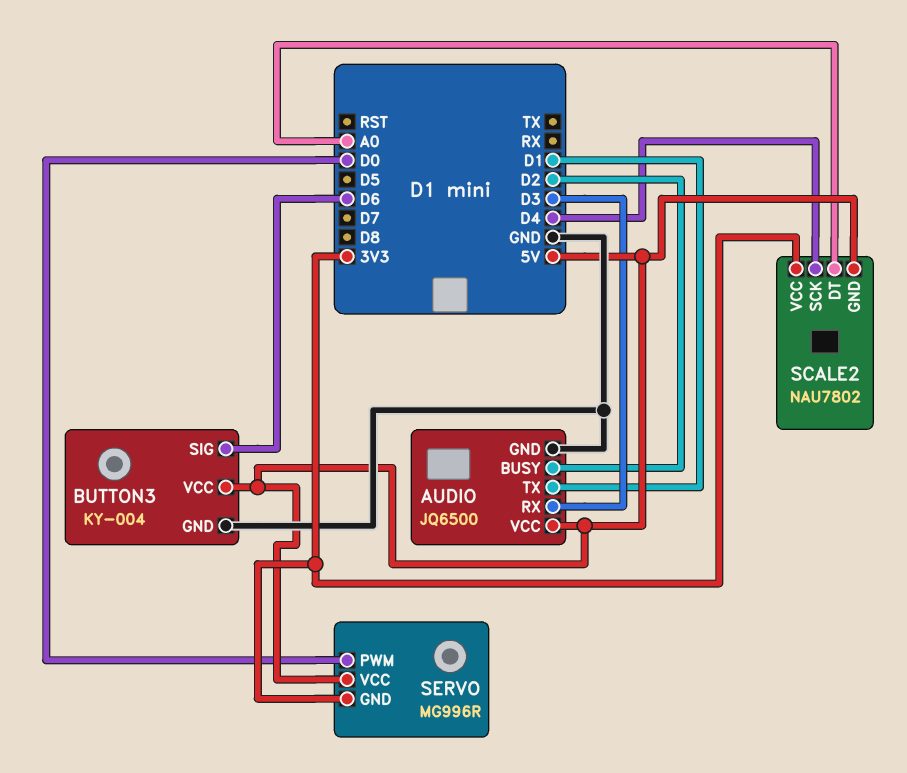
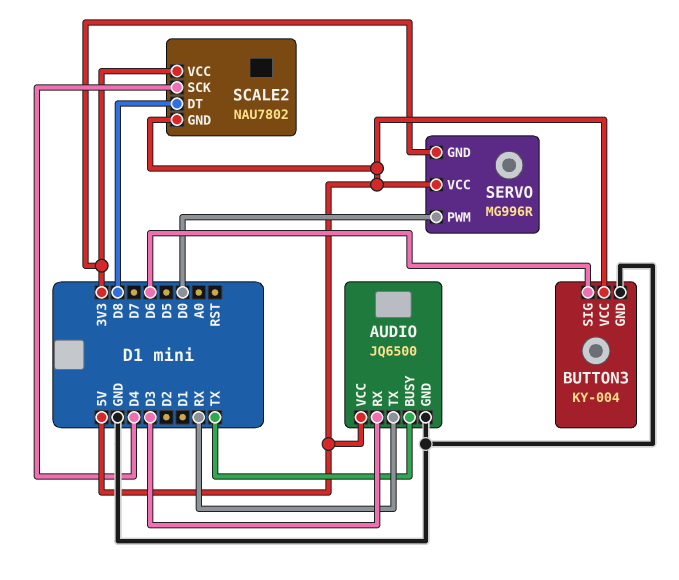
AUDIO pin BUSY: D2 -> TX
AUDIO pin TX: D1 -> RX
SCALE2 pin DT: A0 -> D8

